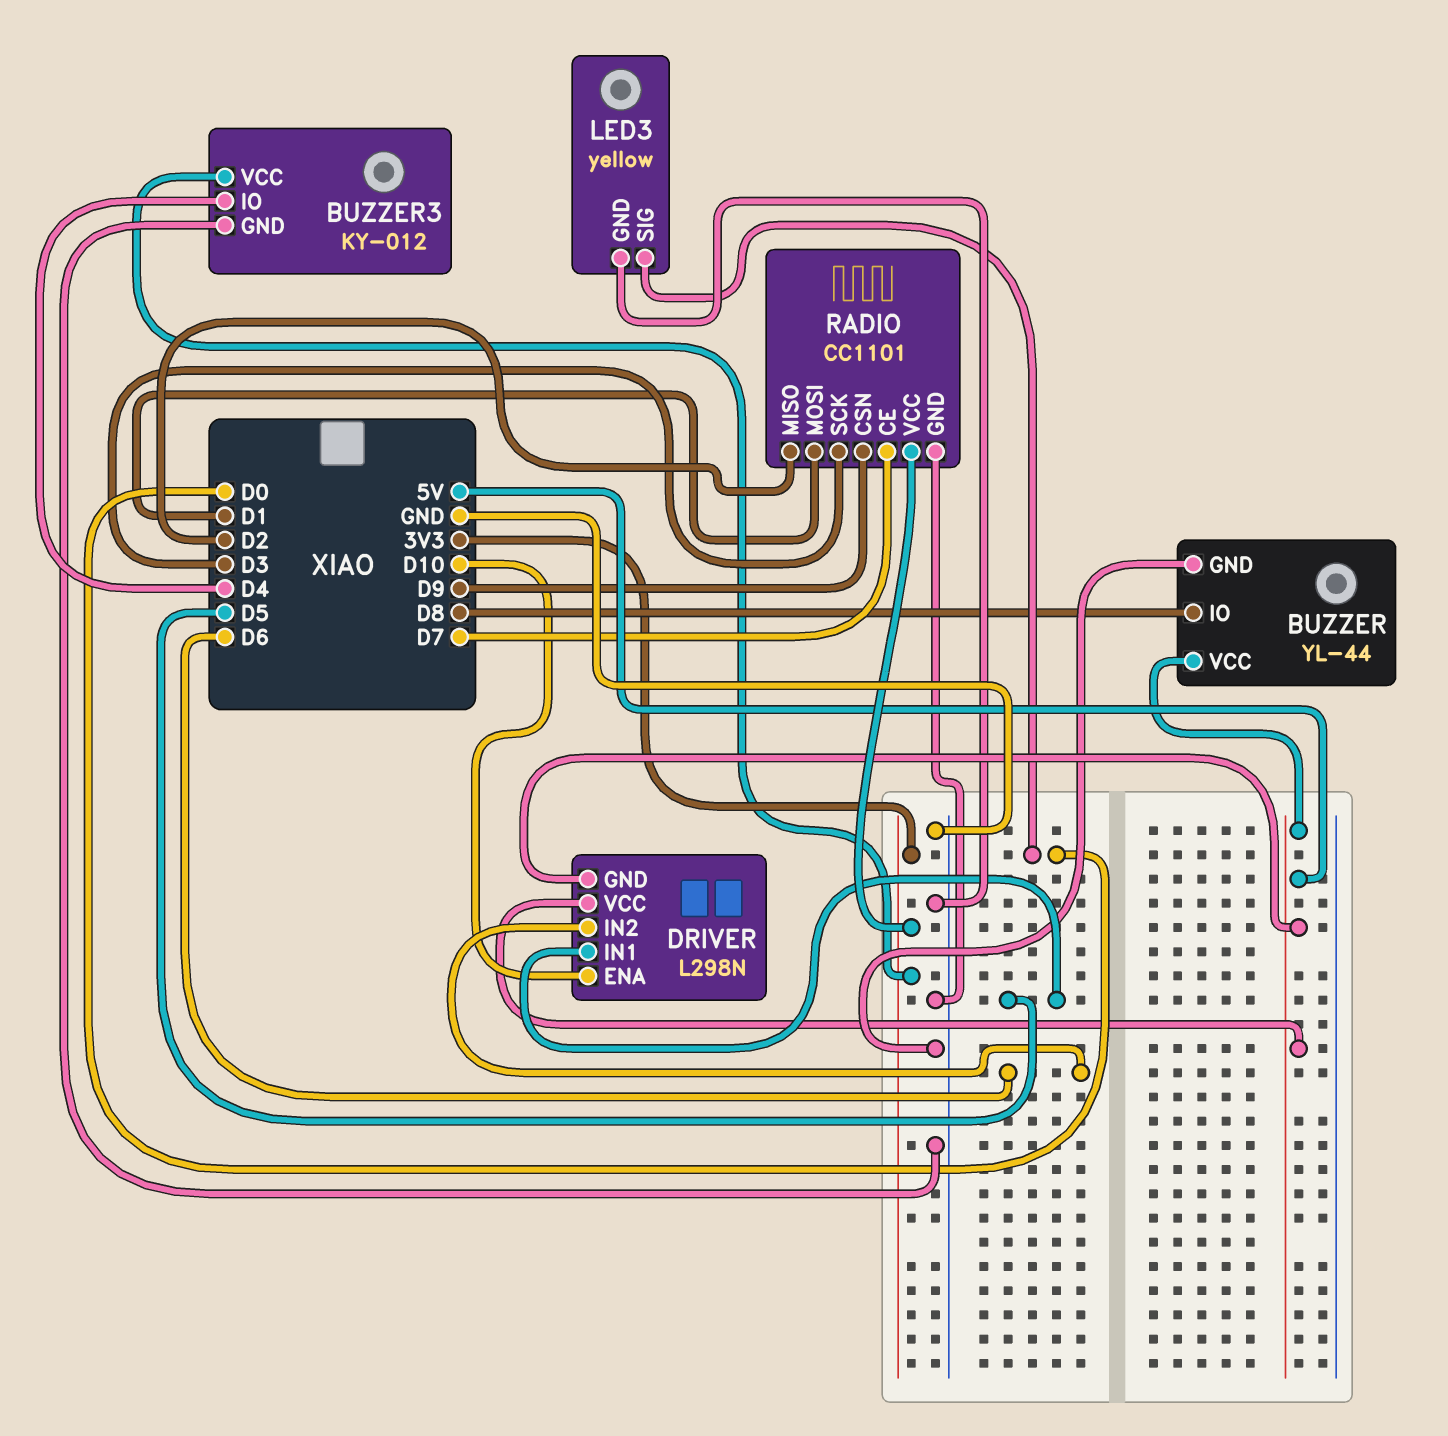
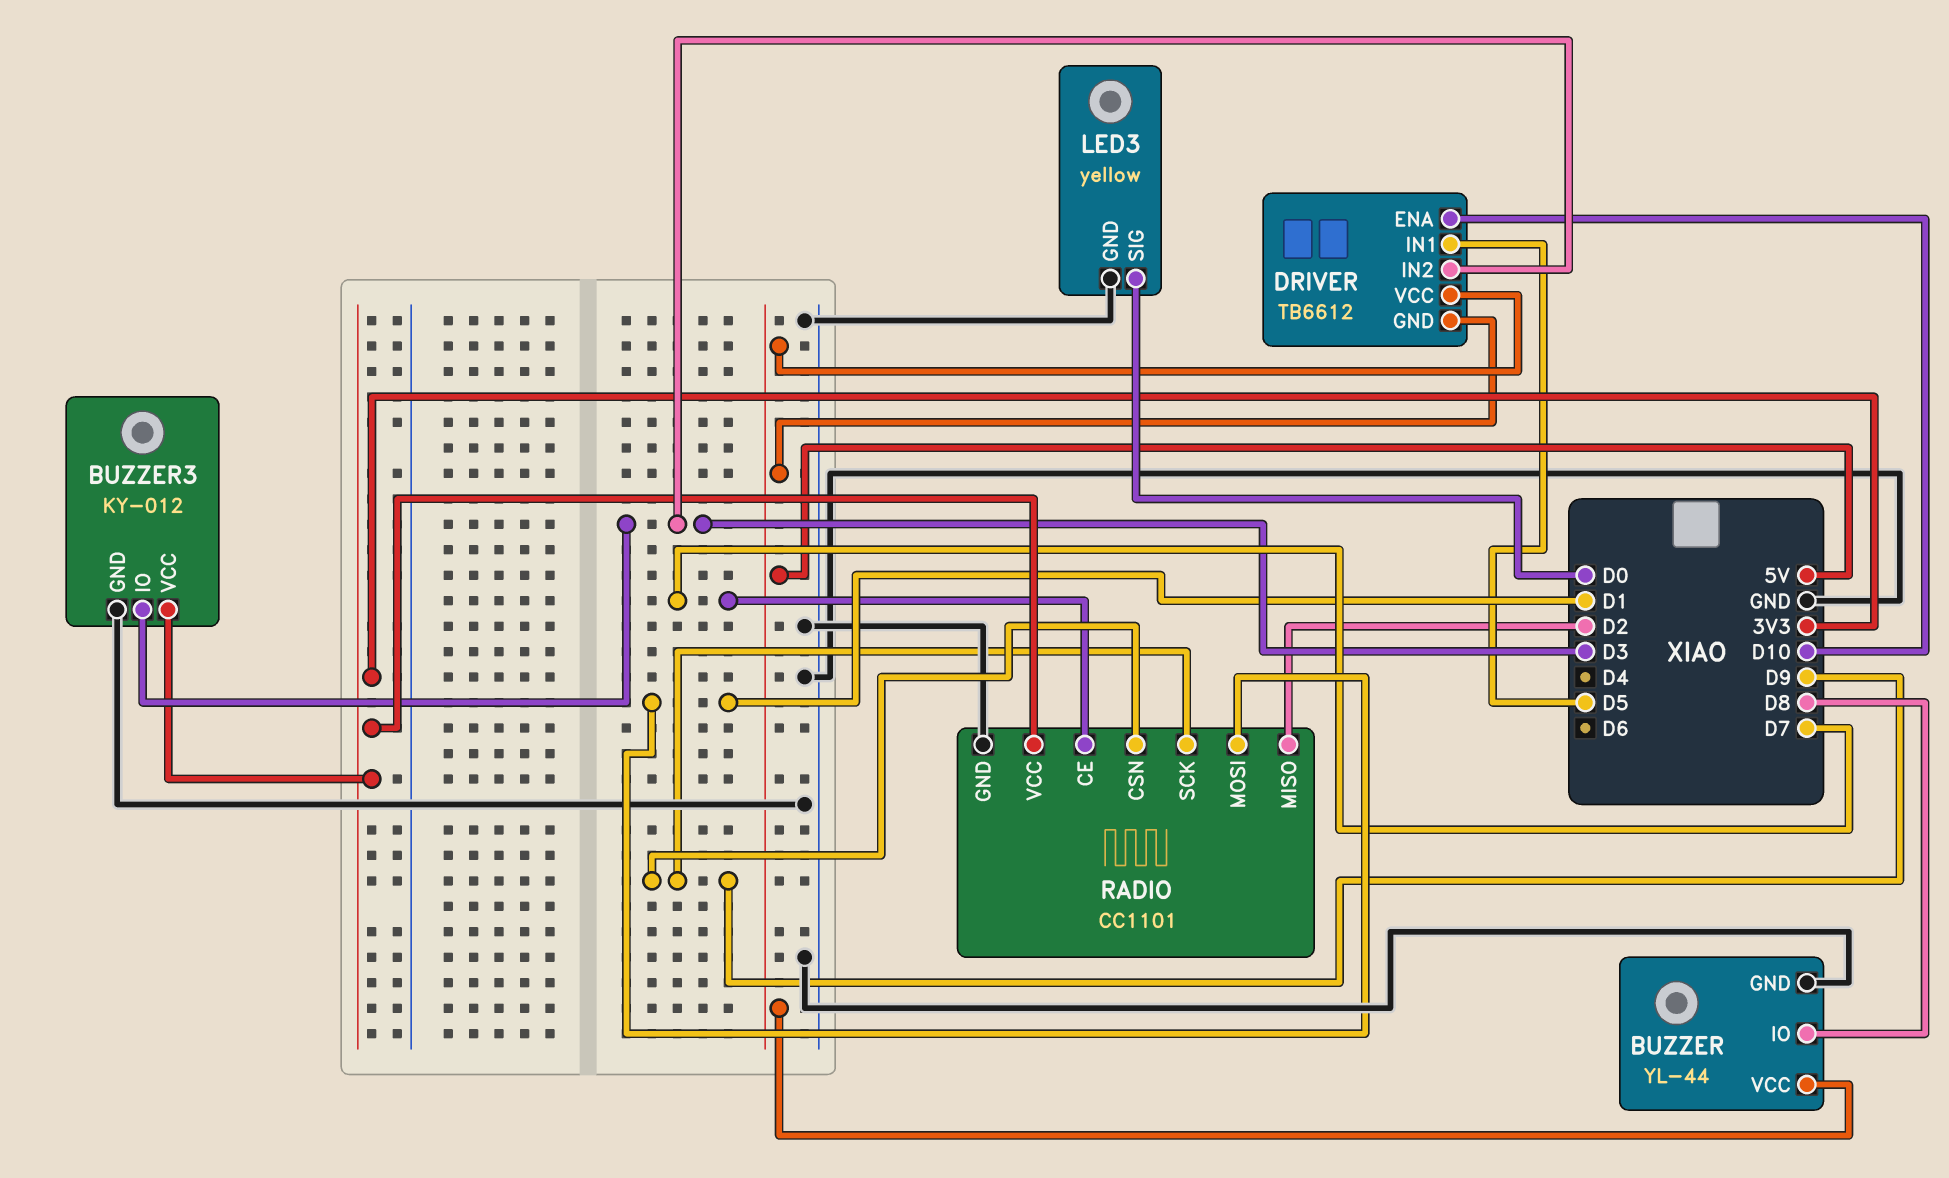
BUZZER3 pin IO: D4 -> D3
DRIVER: L298N -> TB6612
DRIVER pin IN2: D6 -> D3
RADIO pin SCK: D3 -> D9

